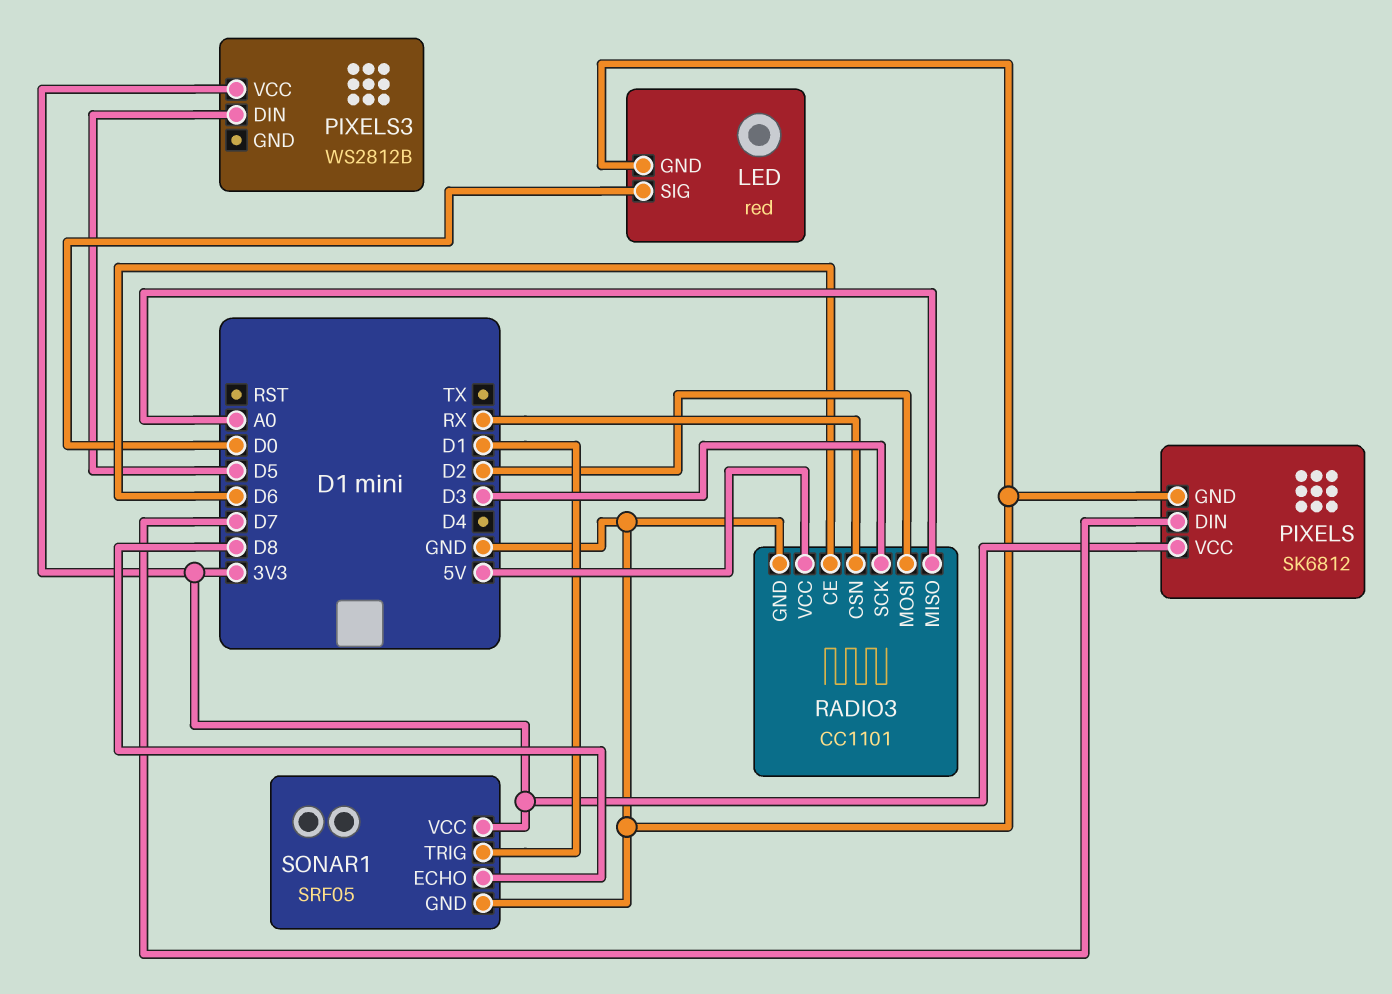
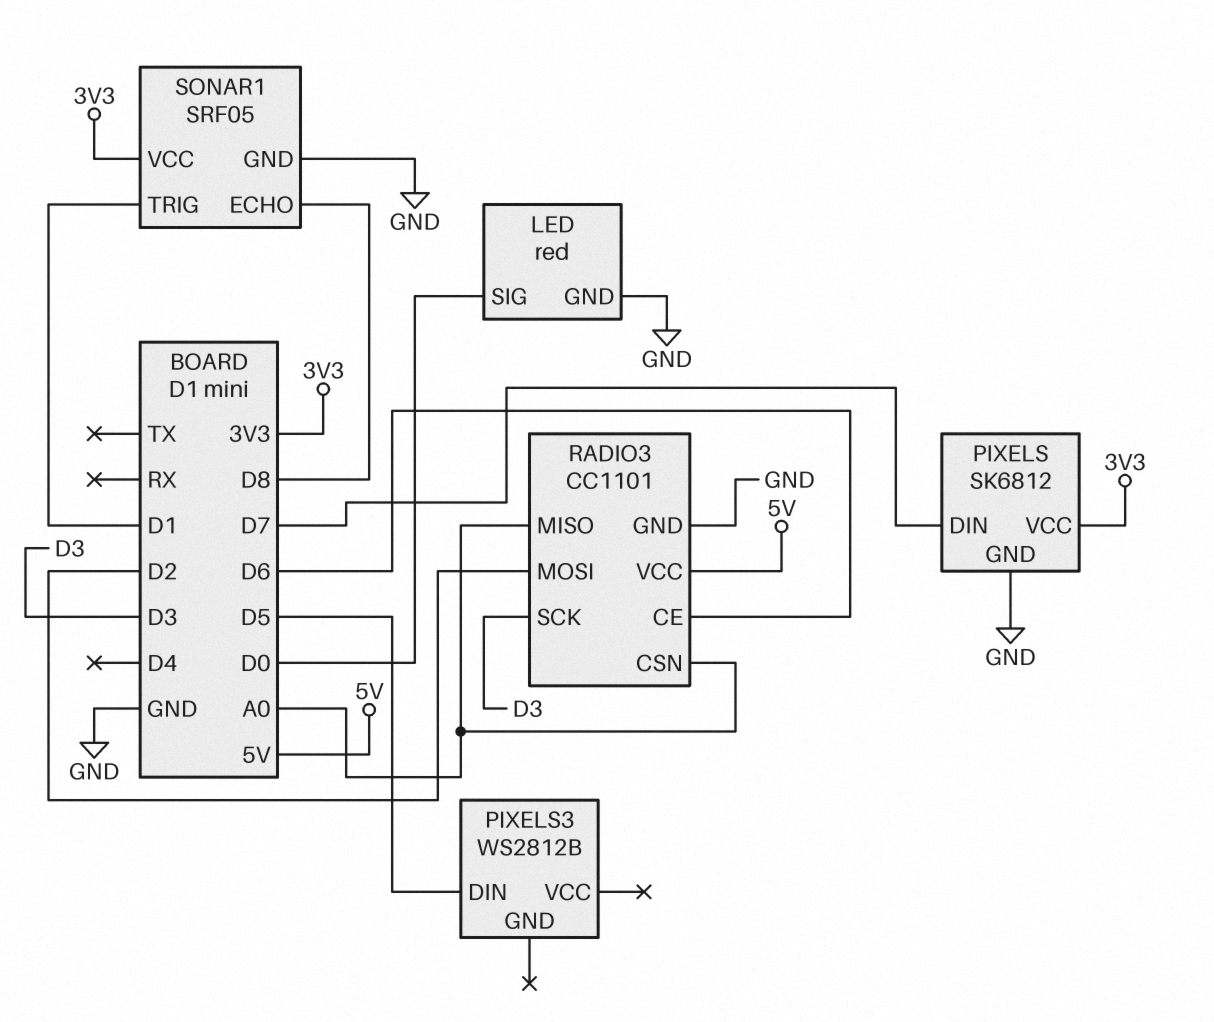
PIXELS3 pin VCC: 3V3 -> none
RADIO3 pin CSN: RX -> A0

